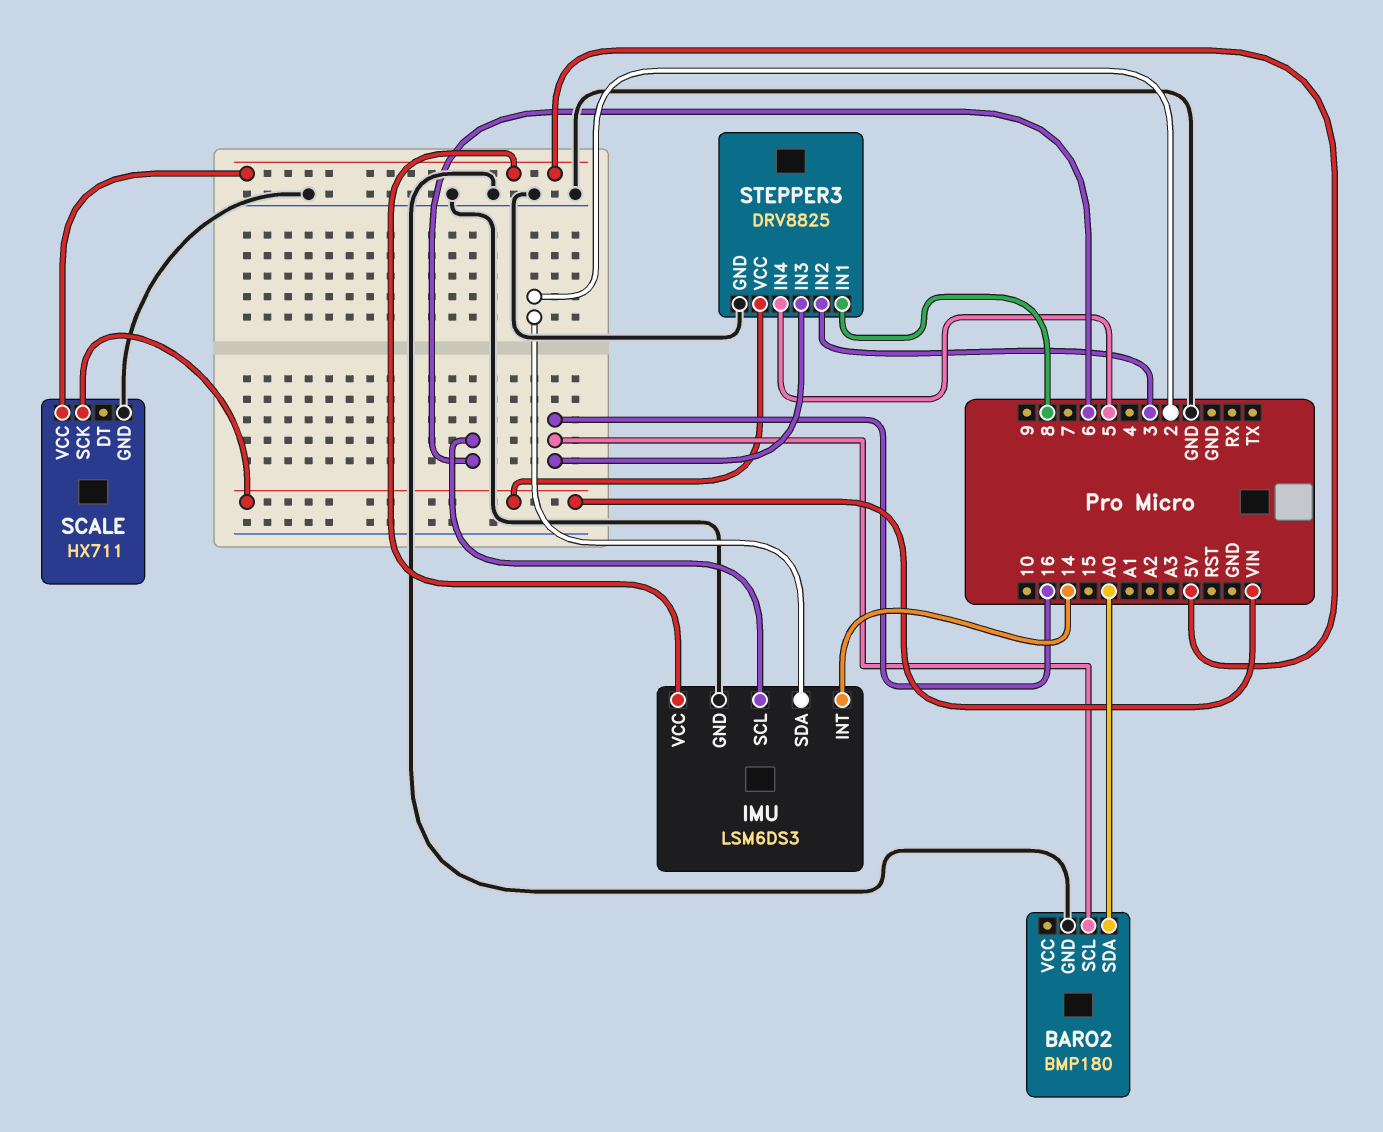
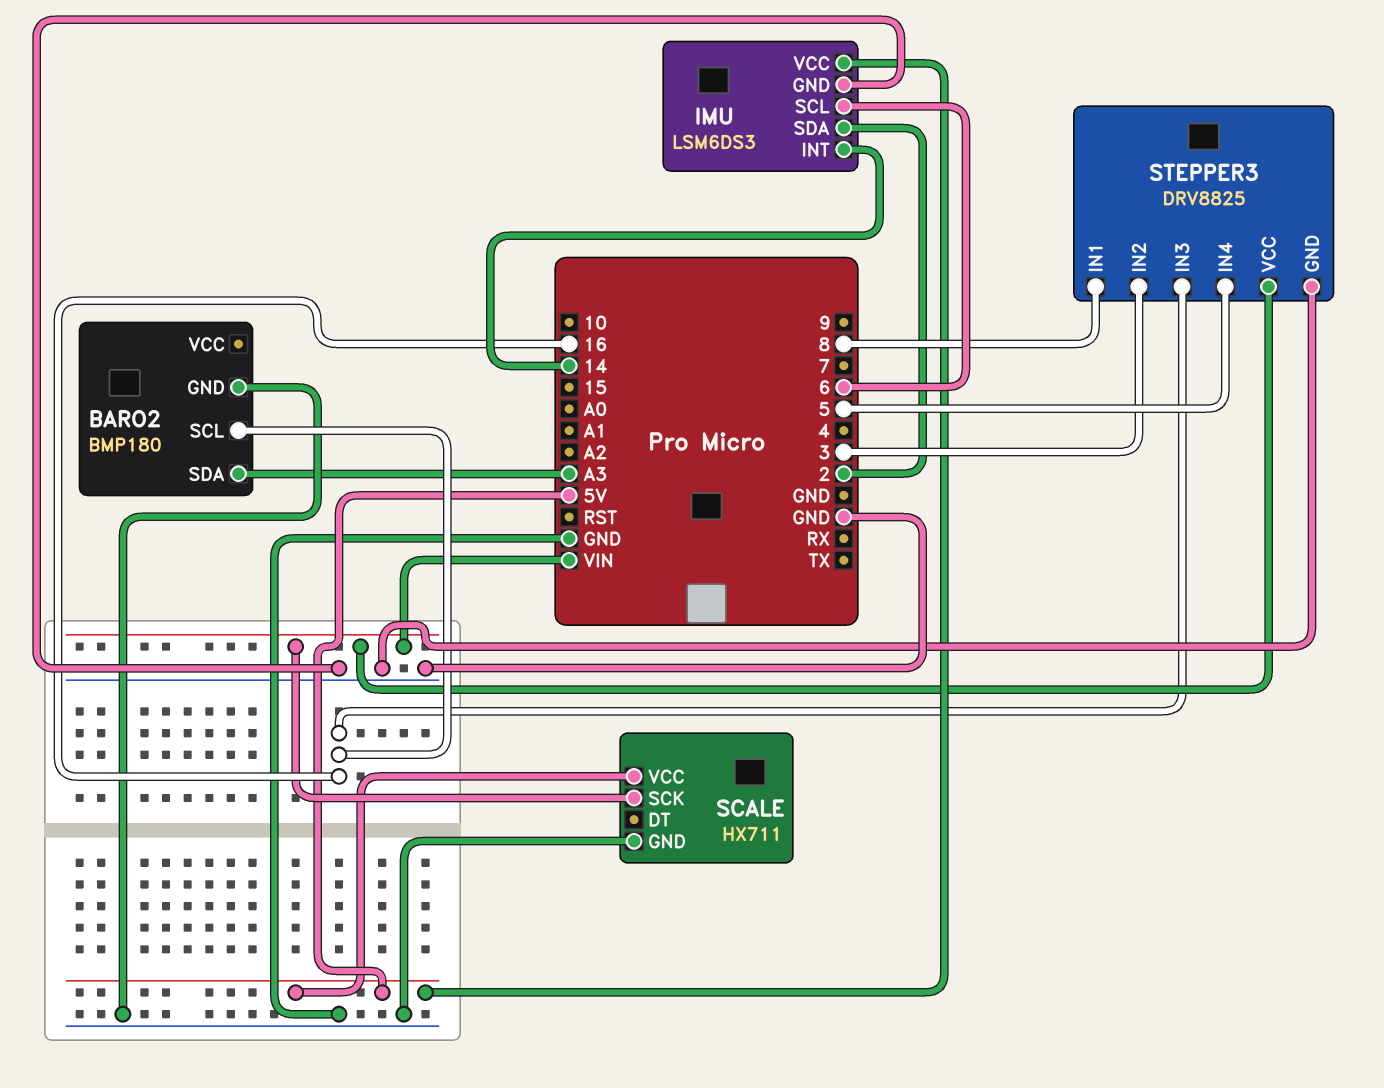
BARO2 pin SDA: A0 -> A3

